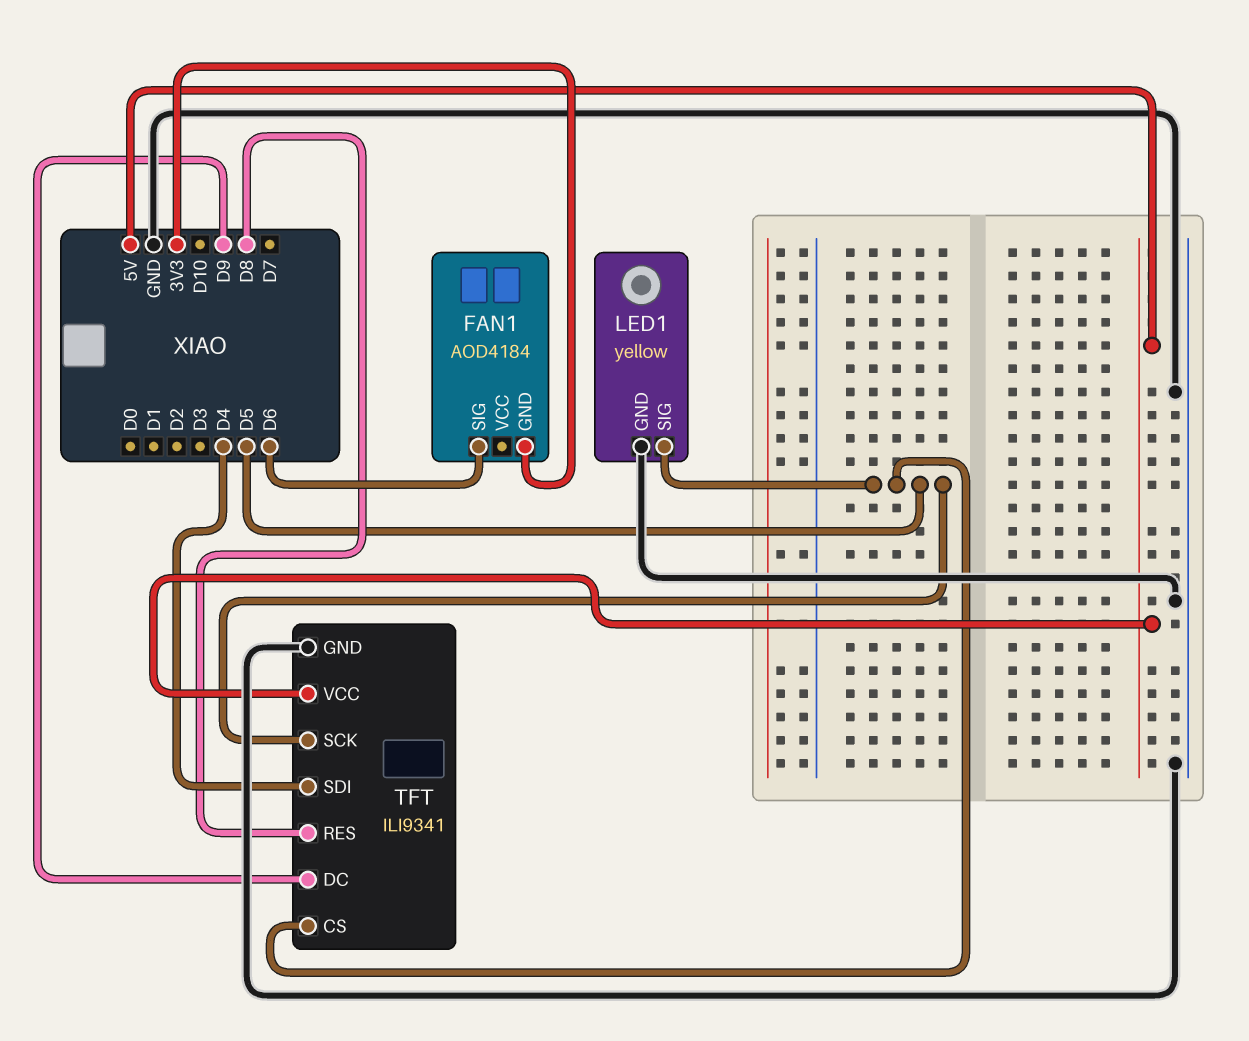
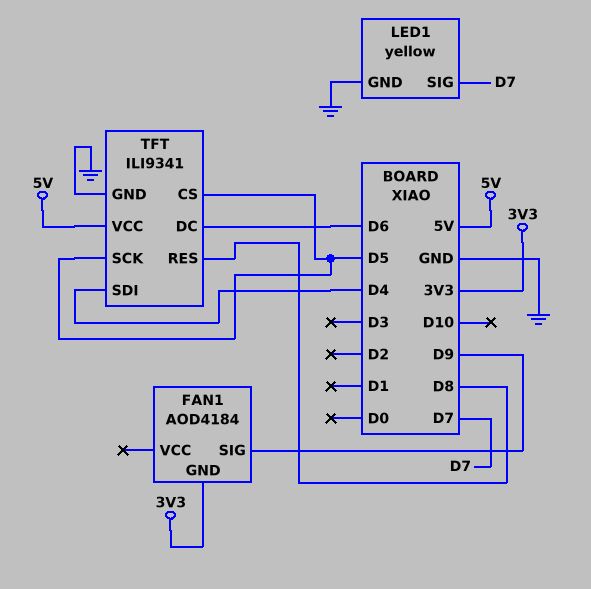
FAN1 pin SIG: D6 -> D9
LED1 pin SIG: D5 -> D7
TFT pin DC: D9 -> D6

